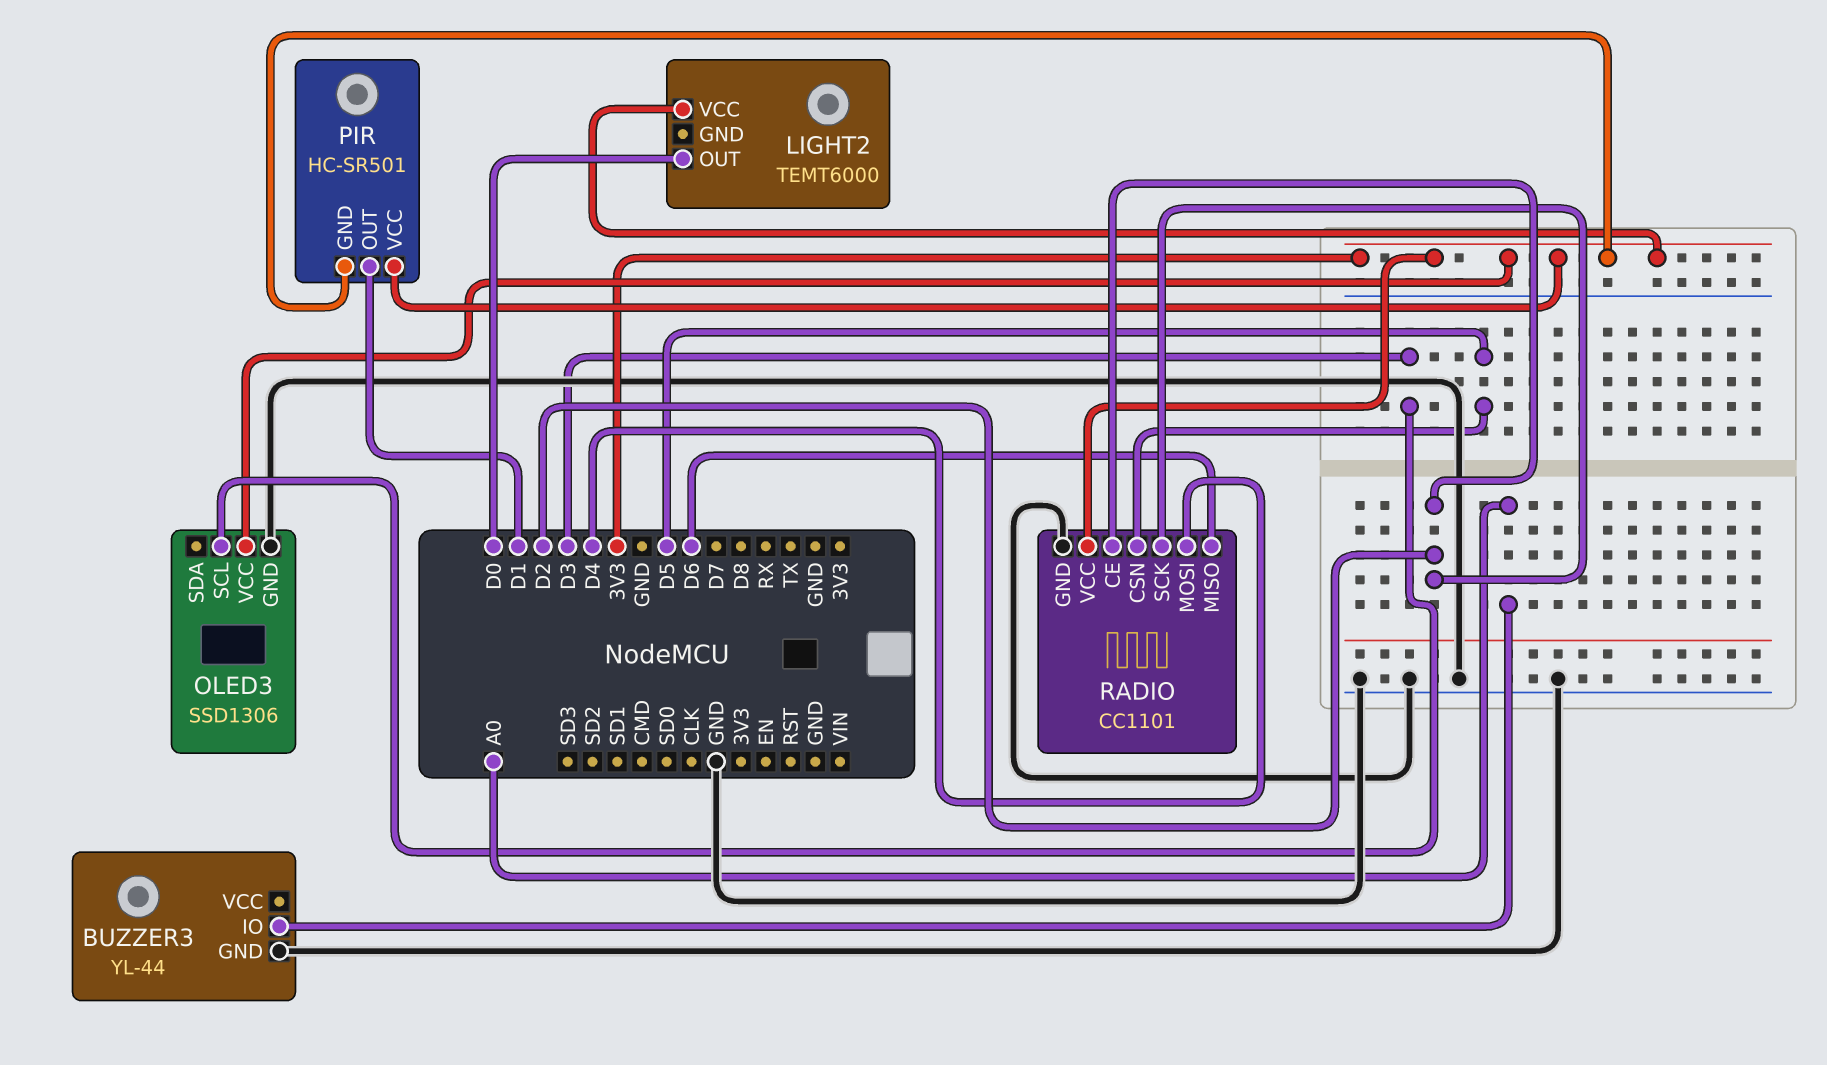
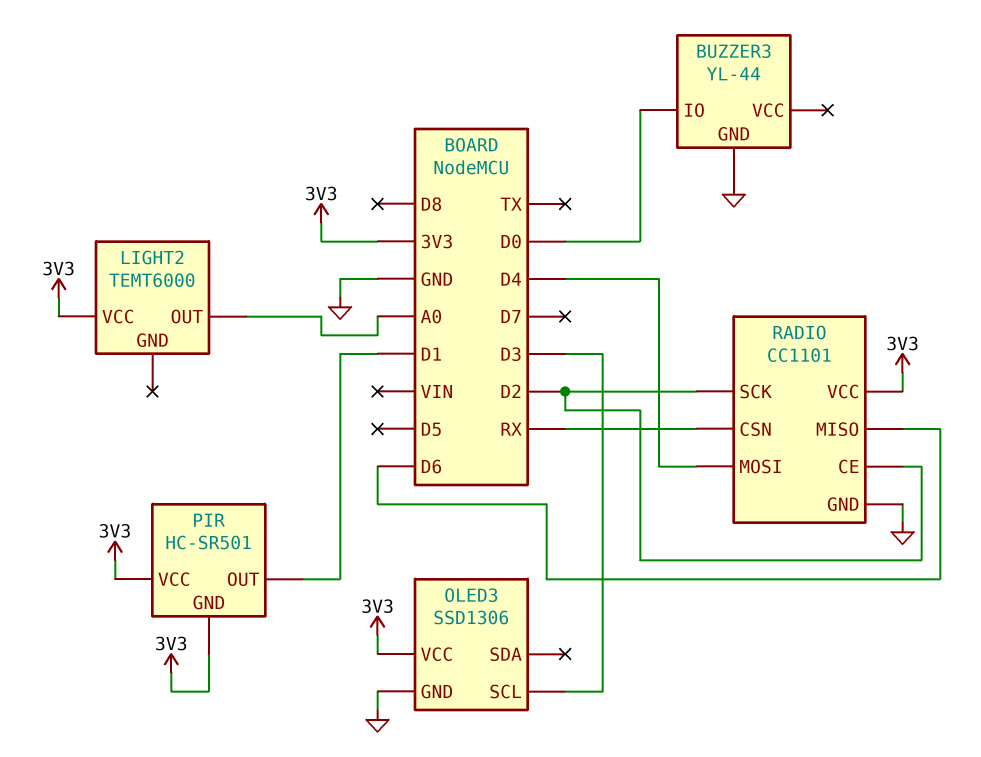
BUZZER3 pin IO: A0 -> D0
LIGHT2 pin OUT: D0 -> A0
RADIO pin CSN: D5 -> RX

